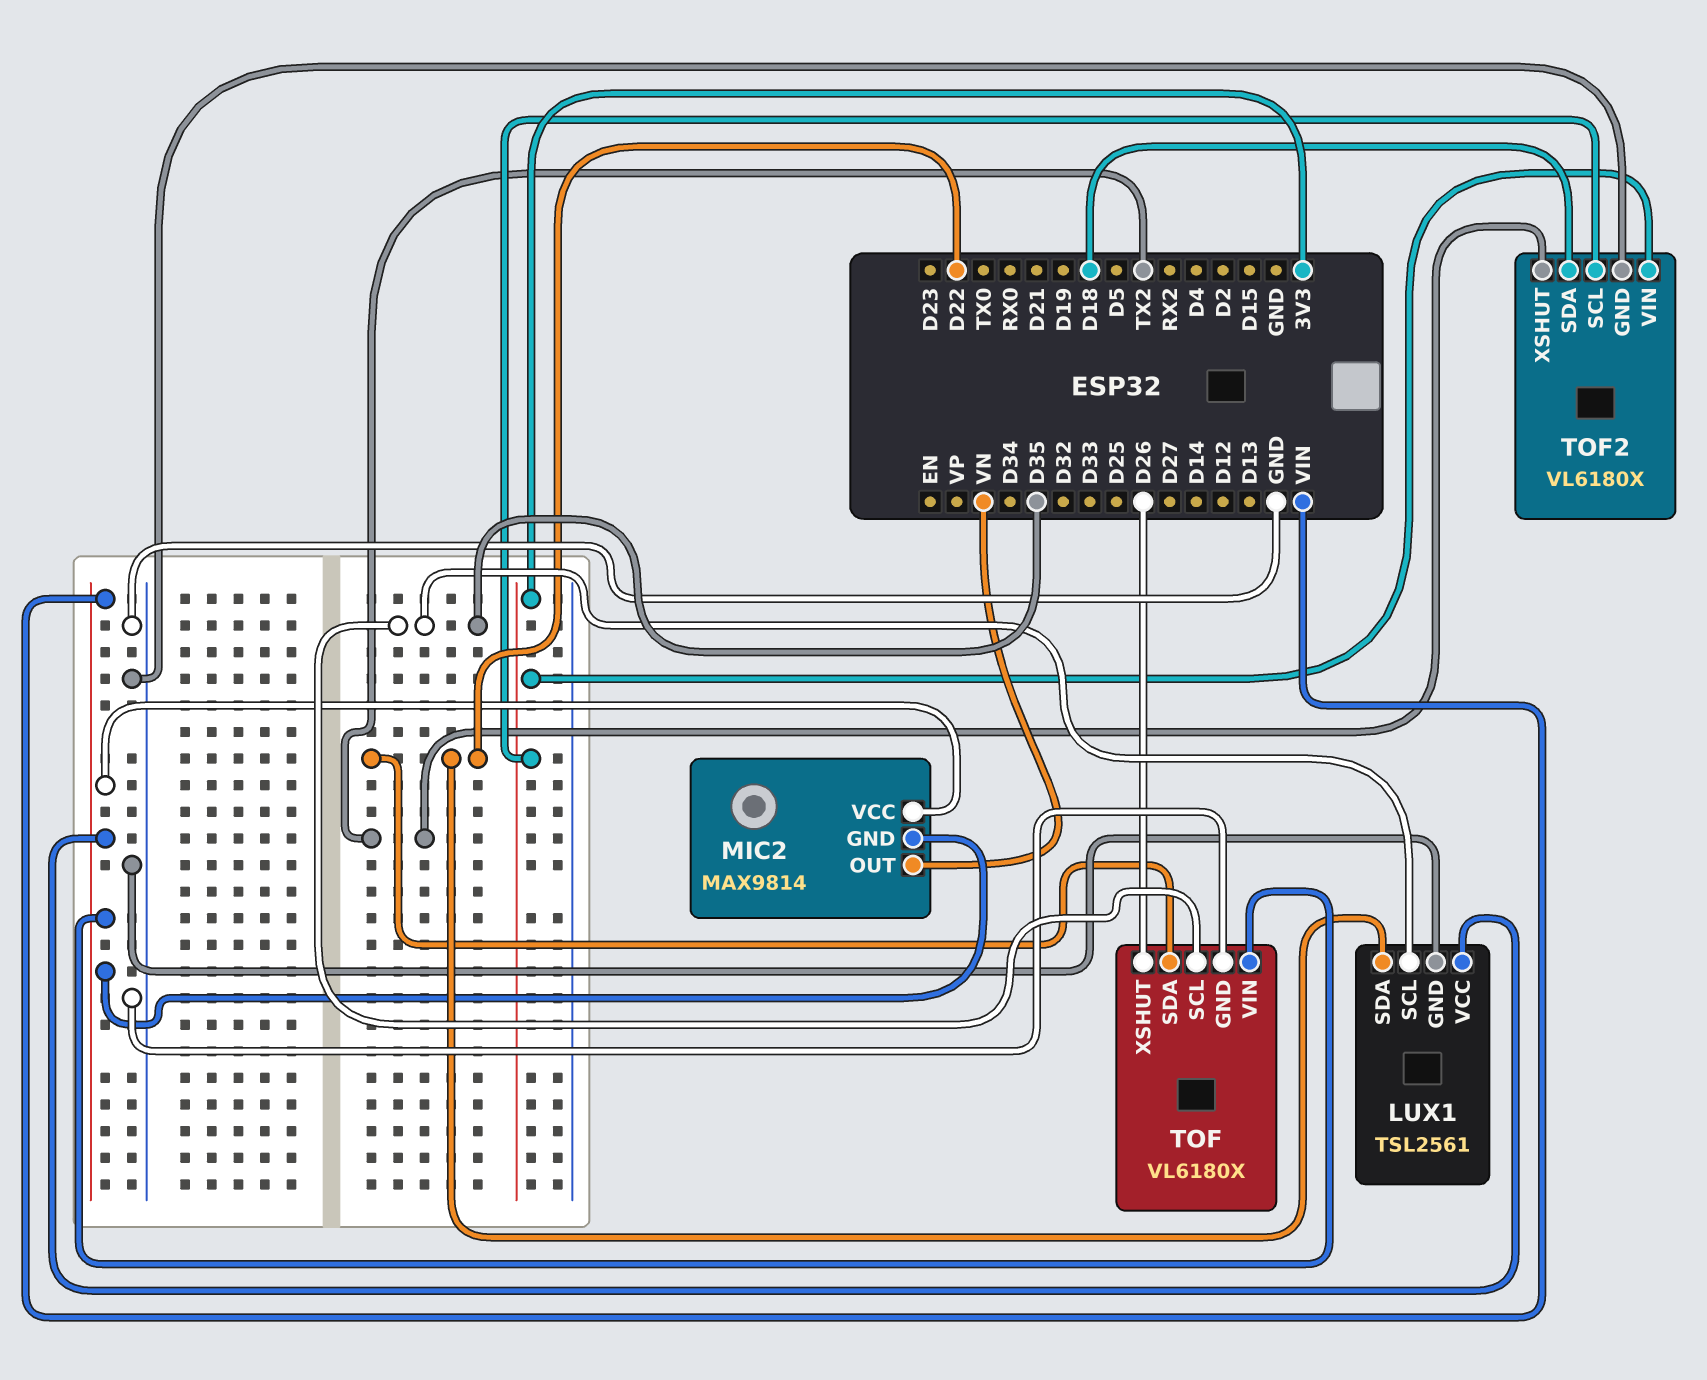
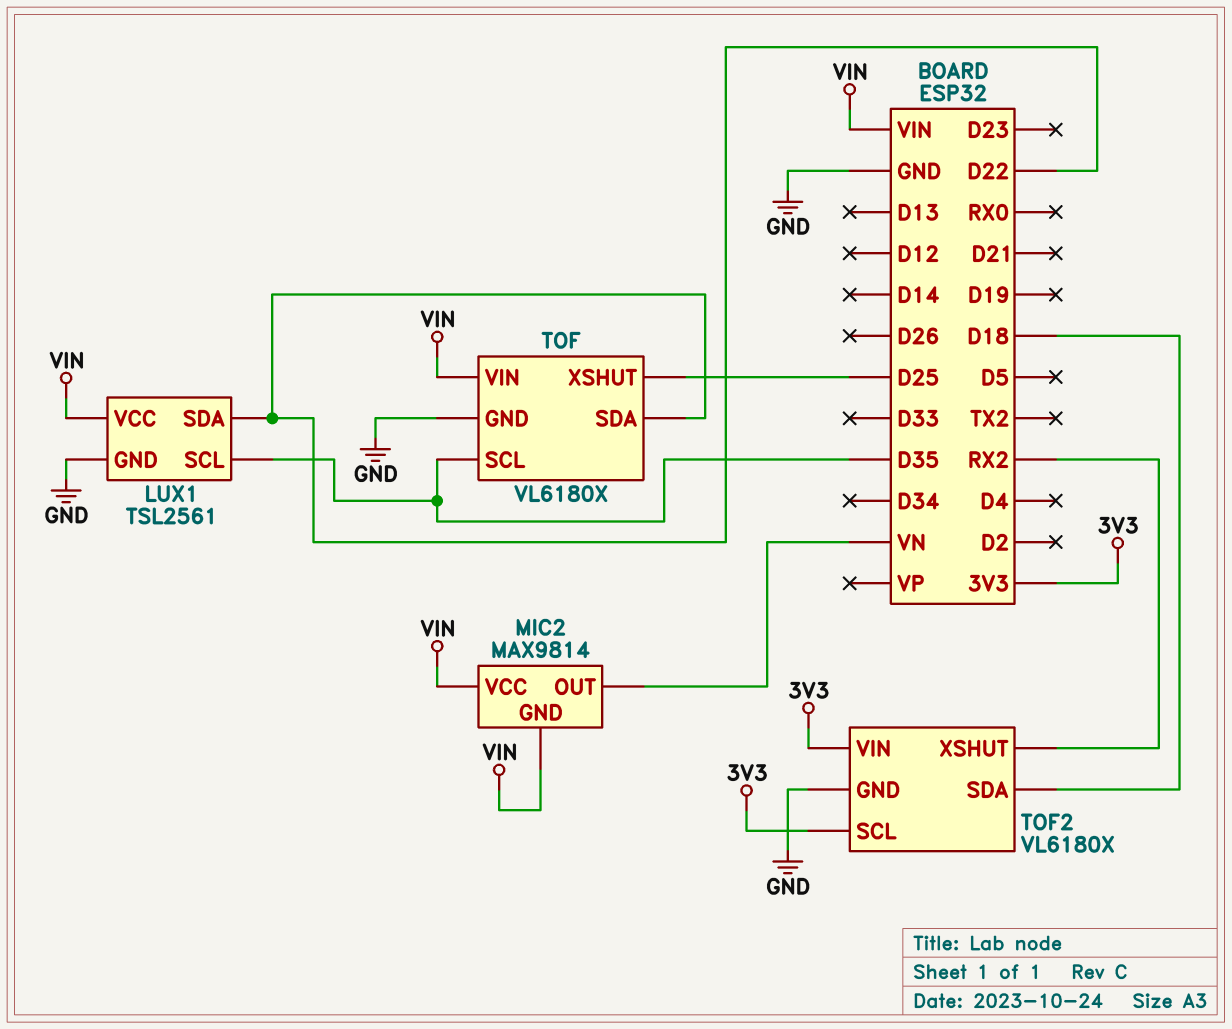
TOF pin XSHUT: D26 -> D25
TOF2 pin XSHUT: TX2 -> RX2

